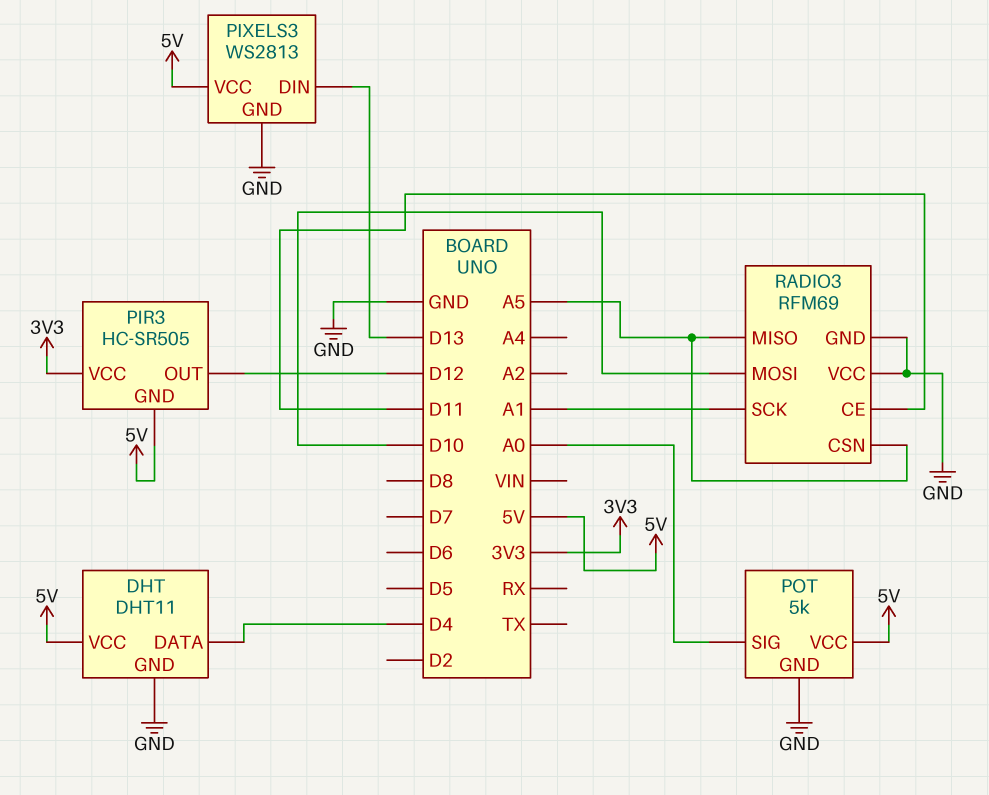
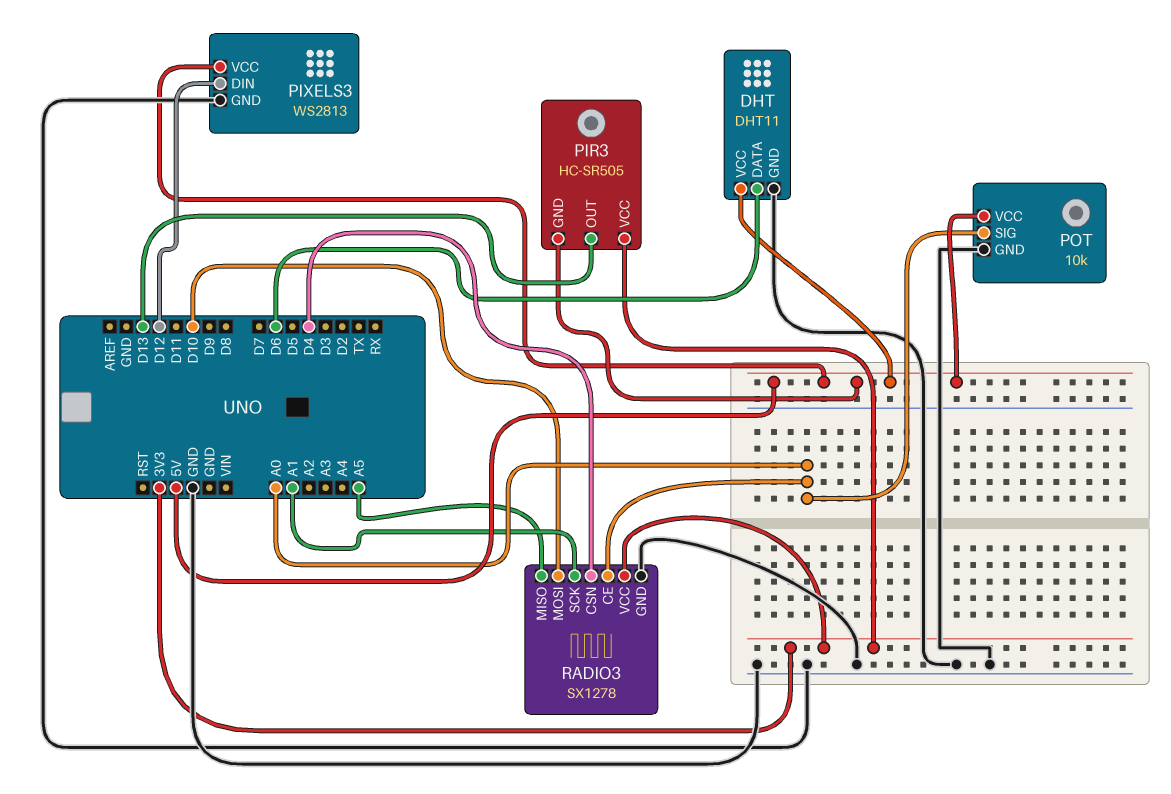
DHT pin DATA: D4 -> D6
PIR3 pin OUT: D12 -> D13
PIXELS3 pin DIN: D13 -> D12
POT: 5k -> 10k
RADIO3: RFM69 -> SX1278
RADIO3 pin CE: D11 -> A0
RADIO3 pin CSN: A5 -> D4
RADIO3 pin VCC: GND -> 3V3

